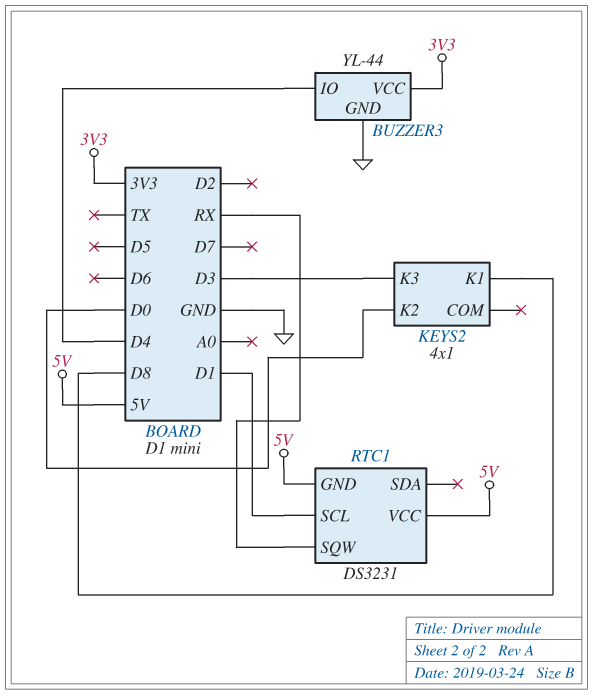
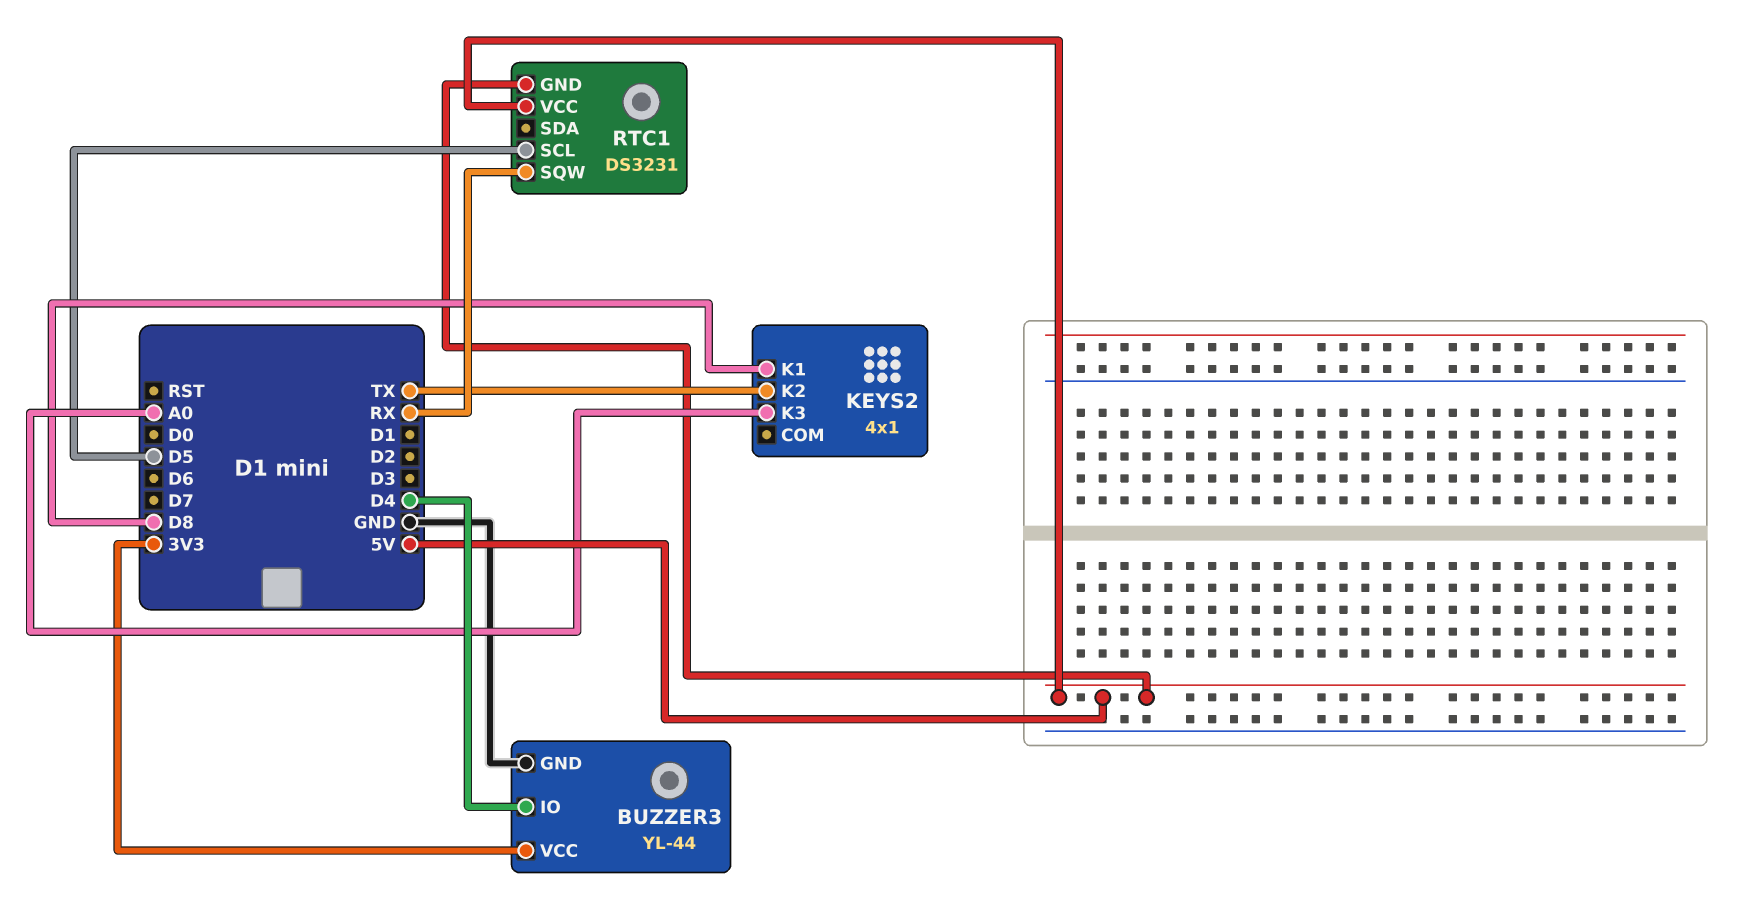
KEYS2 pin K2: D0 -> TX
KEYS2 pin K3: D3 -> A0
RTC1 pin SCL: D1 -> D5

